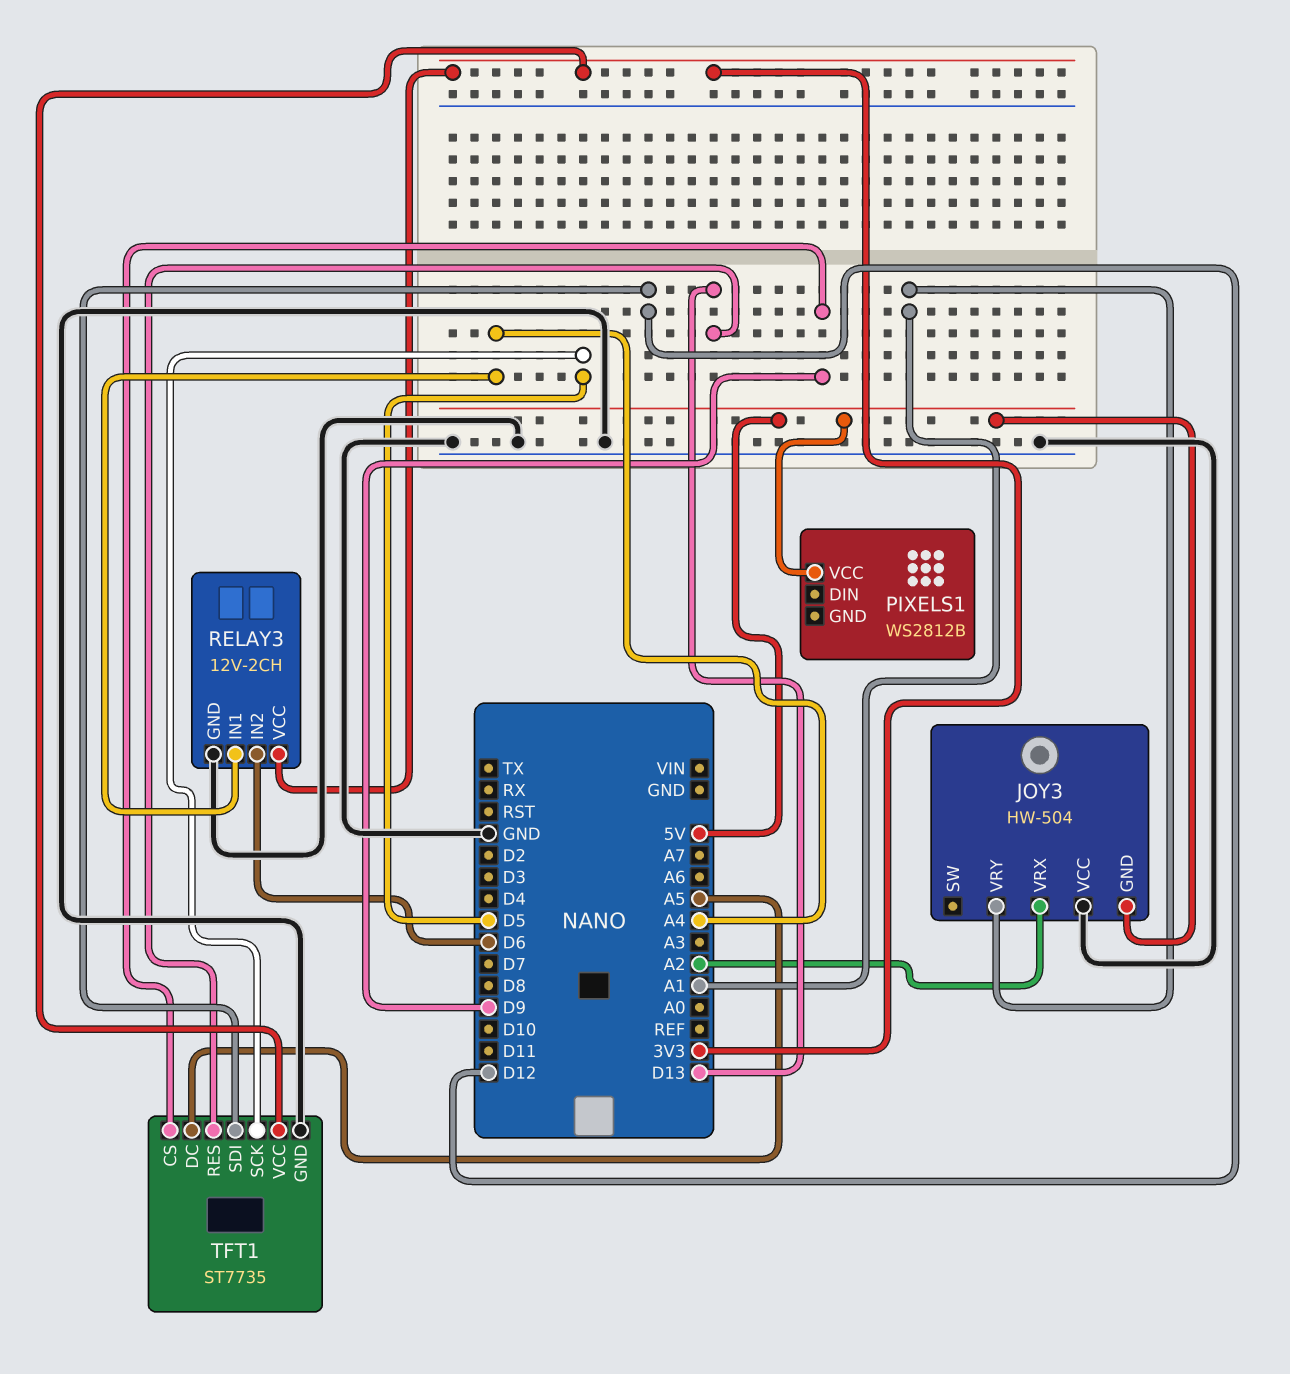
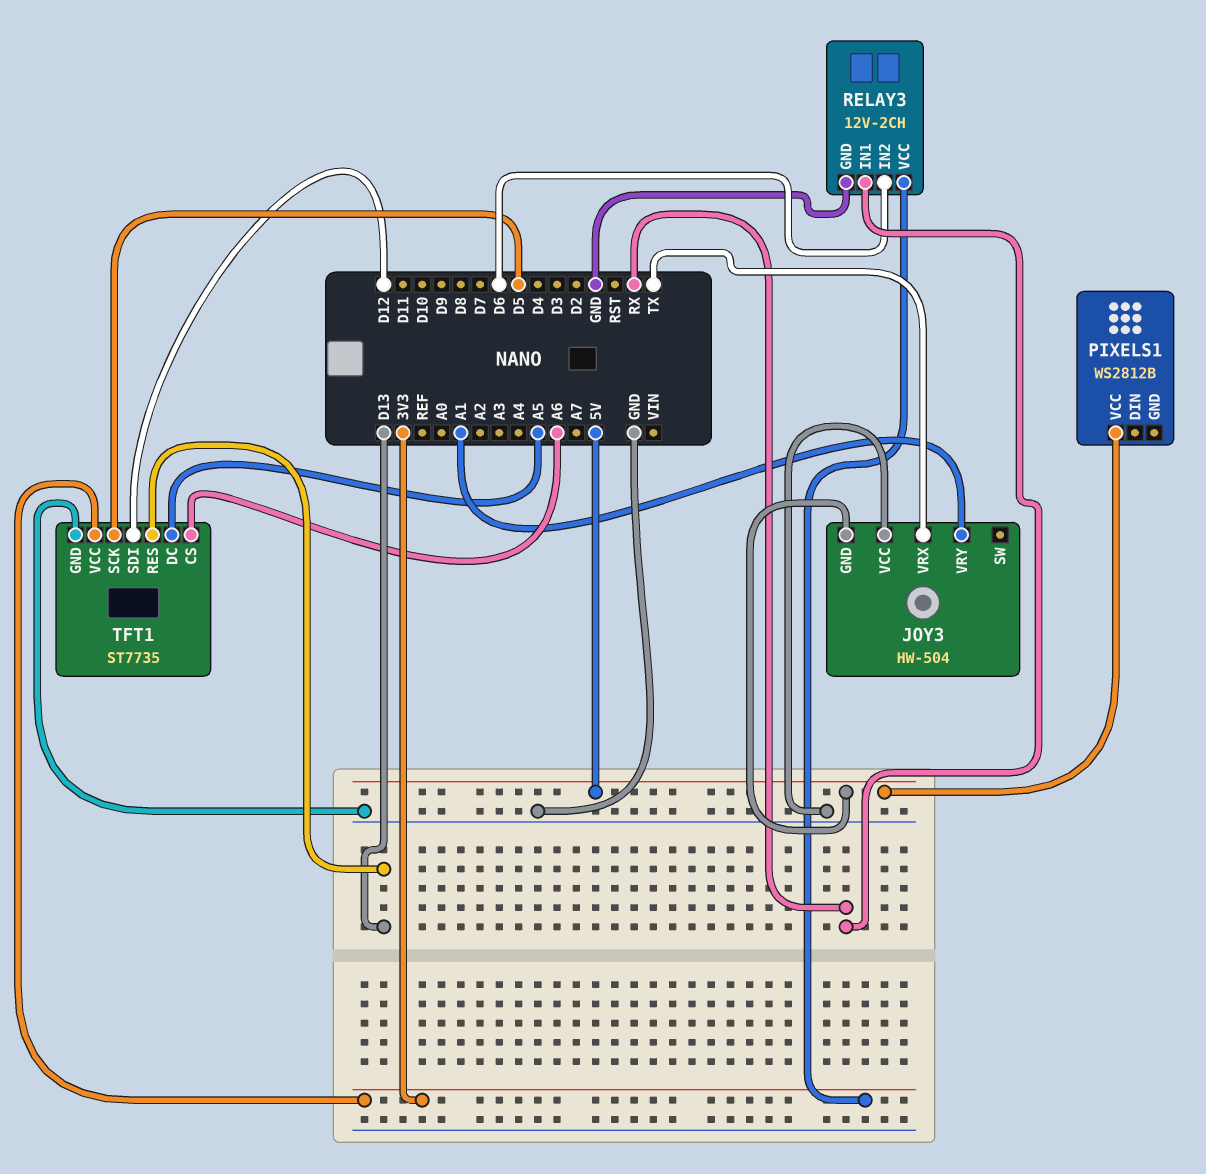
JOY3 pin VRX: A2 -> TX
RELAY3 pin IN1: A4 -> RX
TFT1 pin CS: D9 -> A6

